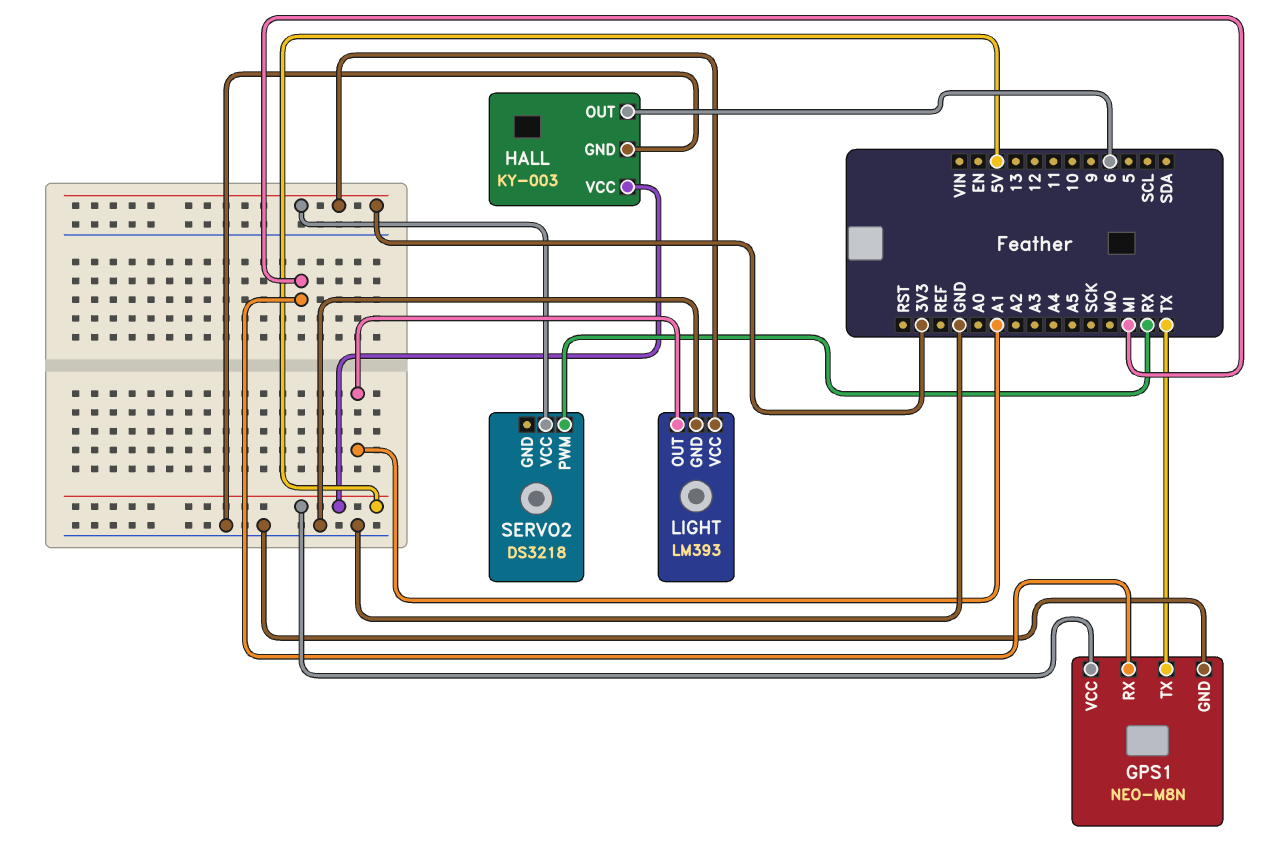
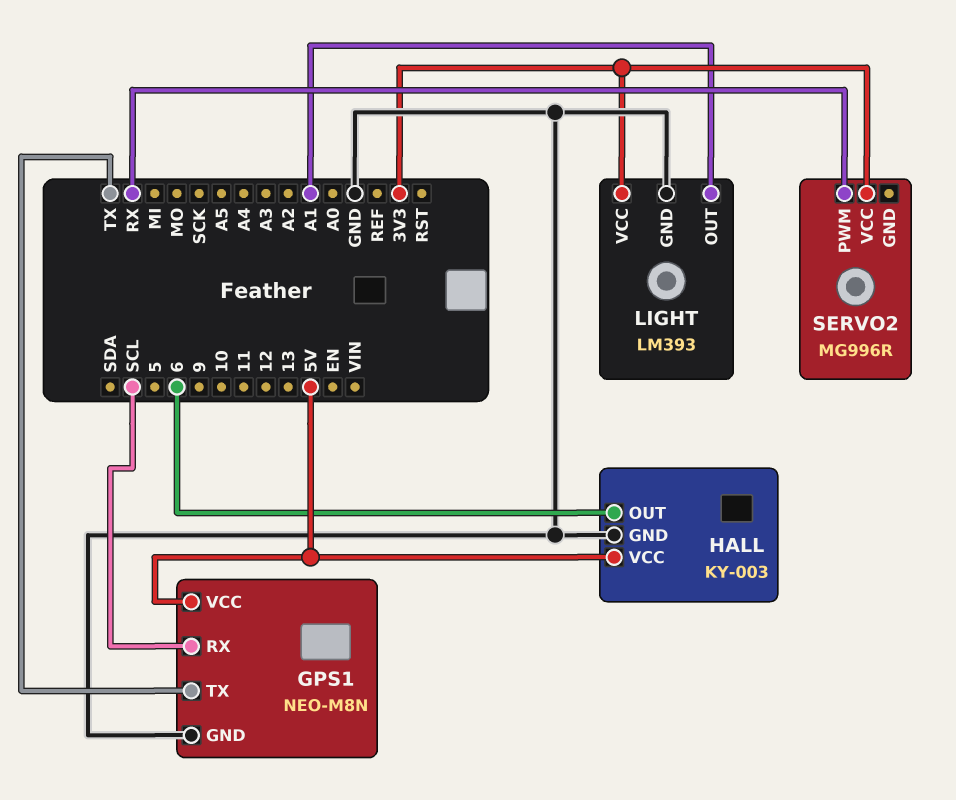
GPS1 pin RX: MI -> SCL
SERVO2: DS3218 -> MG996R

